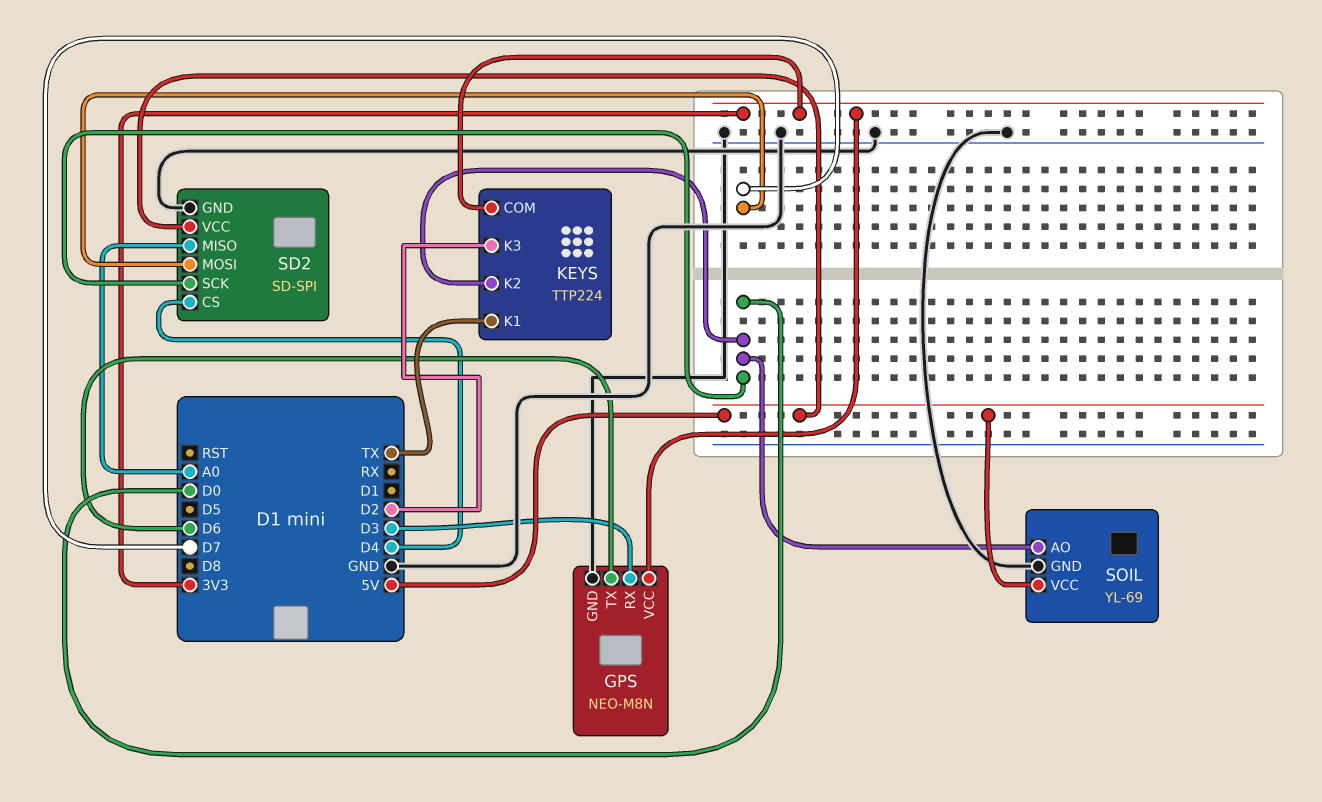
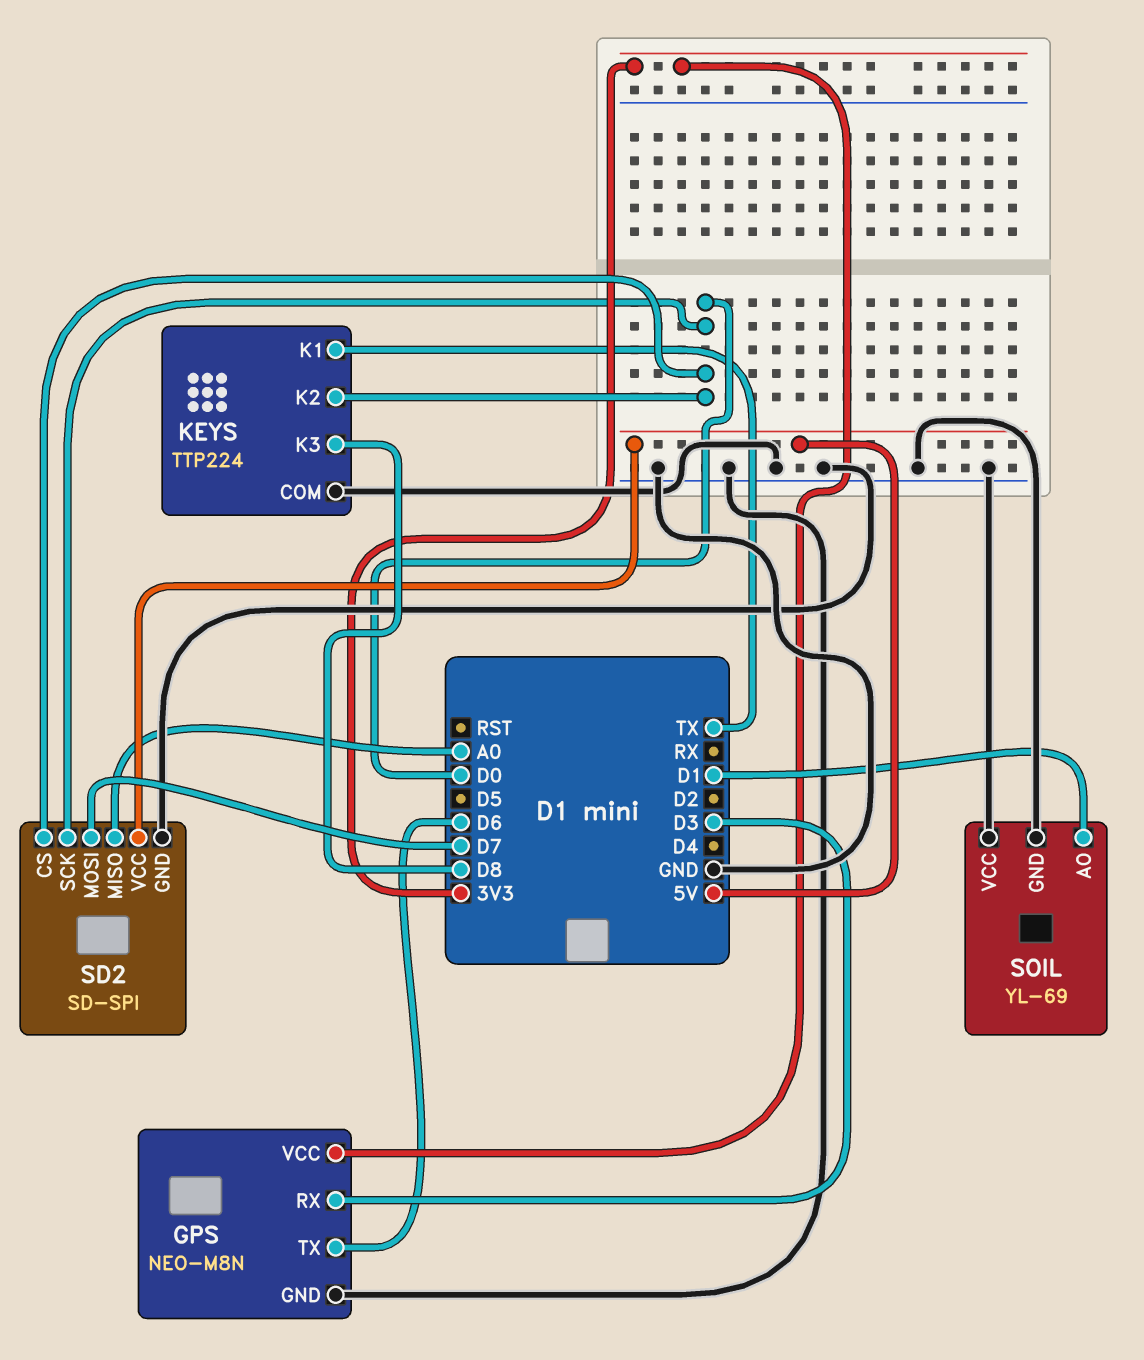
KEYS pin COM: 3V3 -> GND
KEYS pin K3: D2 -> D8
SD2 pin CS: D4 -> D0
SOIL pin AO: D0 -> D1
SOIL pin VCC: 5V -> GND

